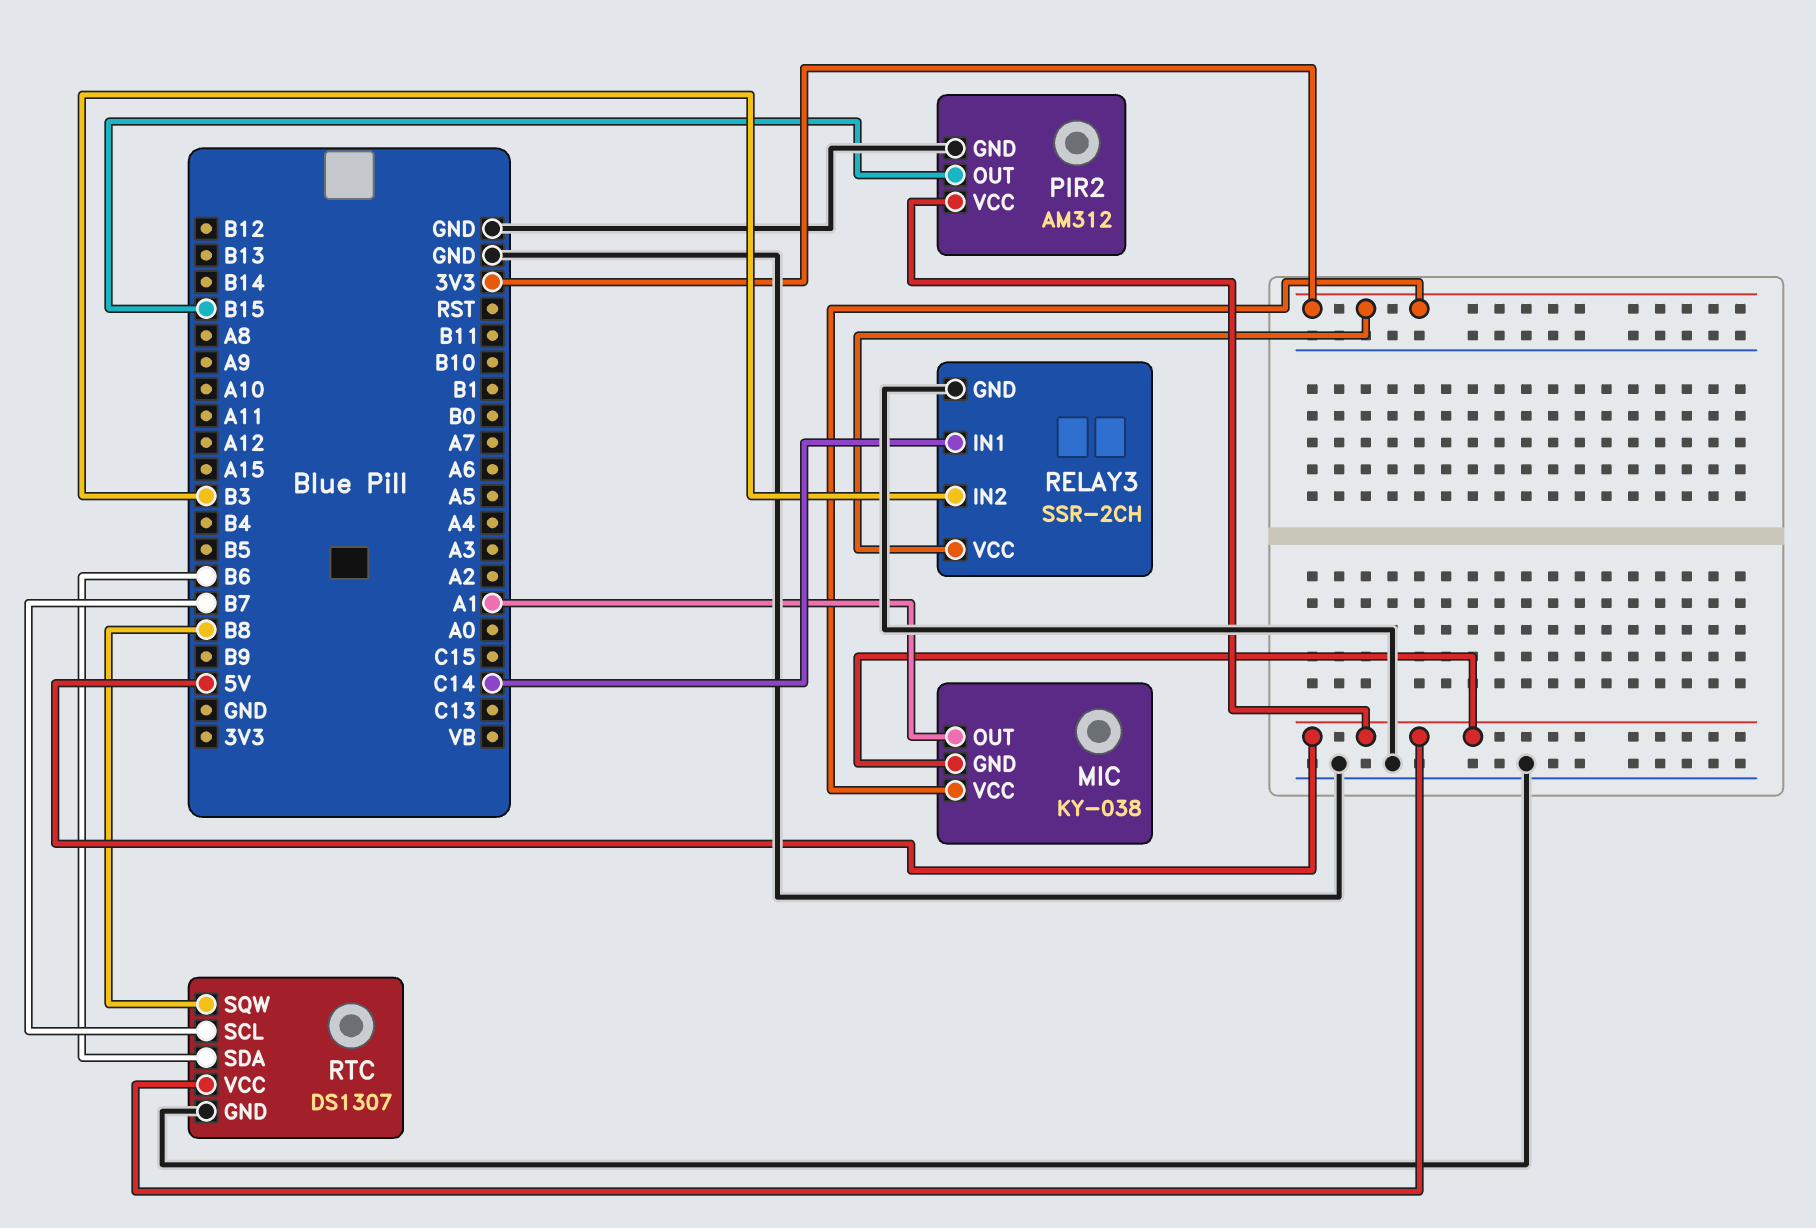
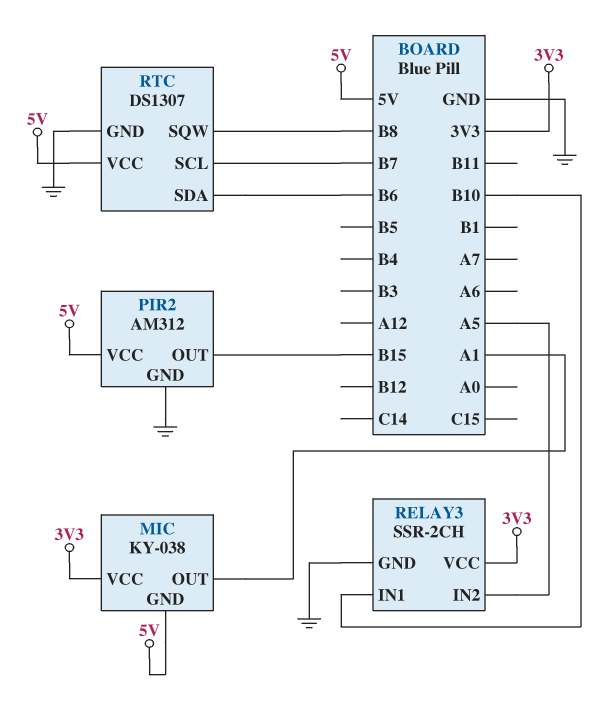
RELAY3 pin IN1: C14 -> B10
RELAY3 pin IN2: B3 -> A5

